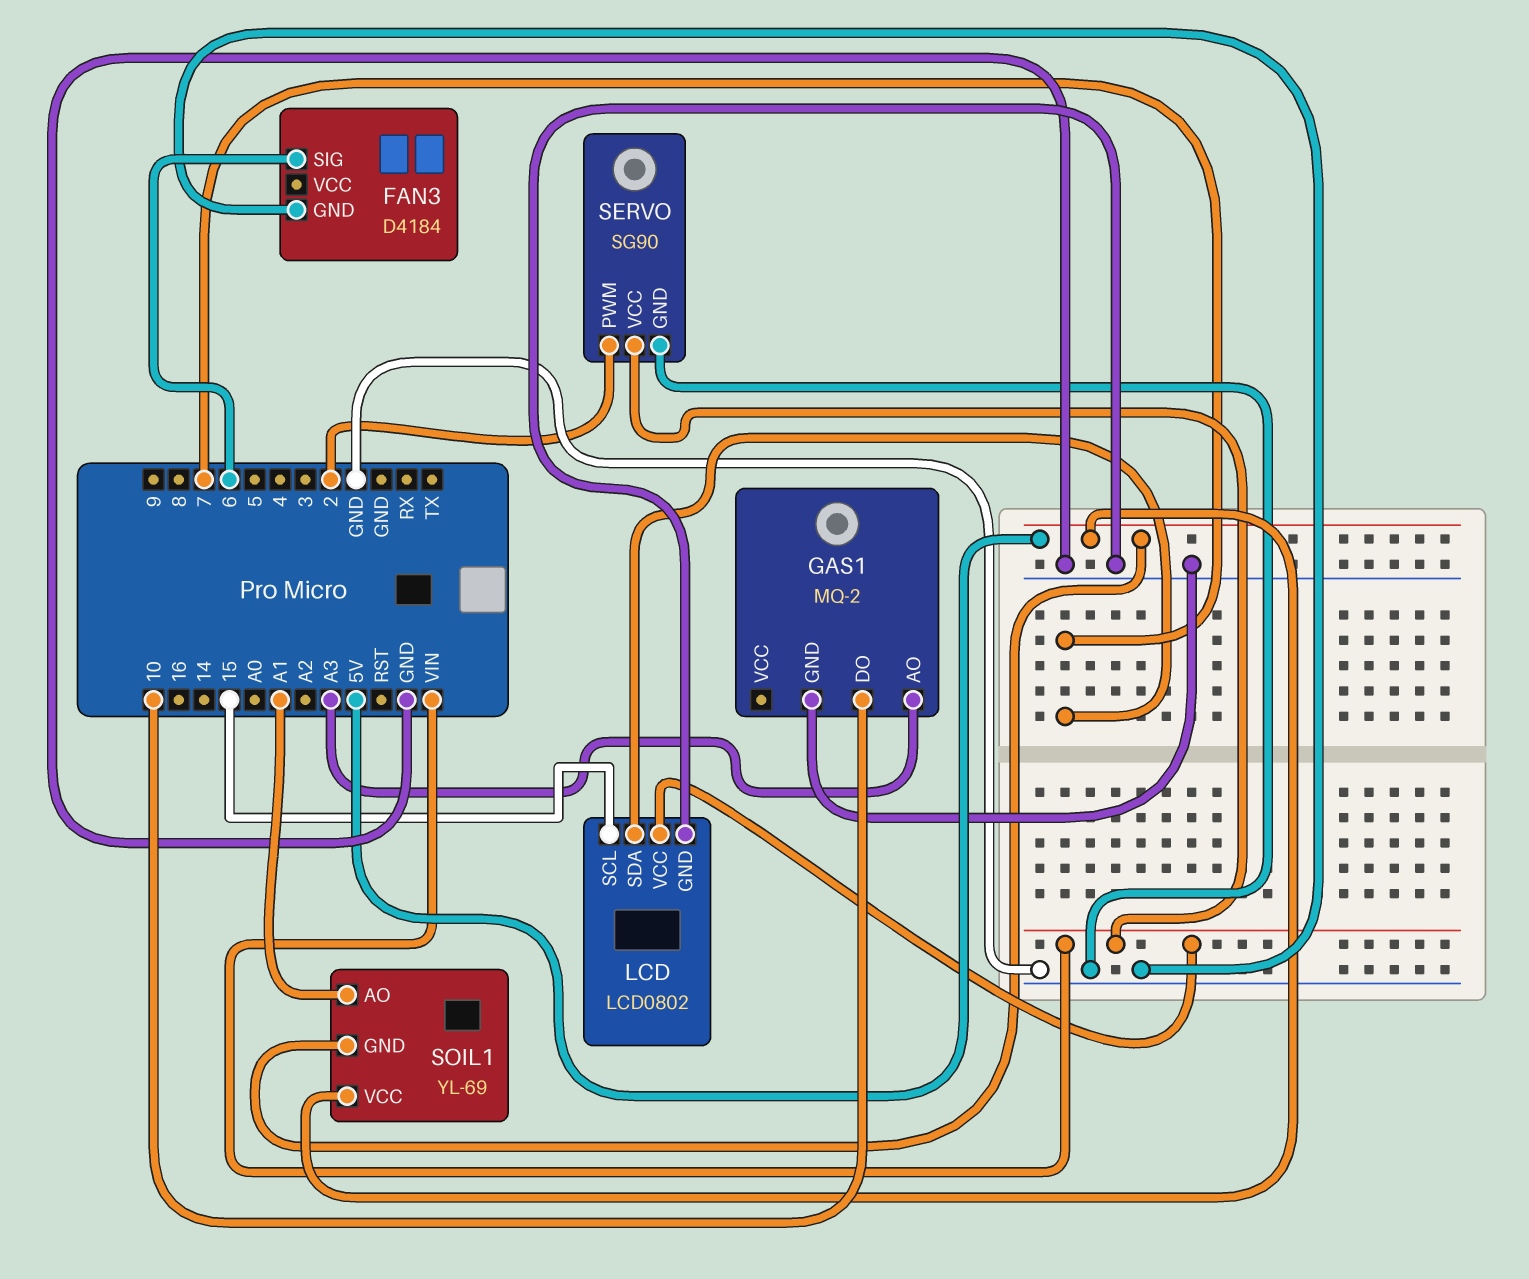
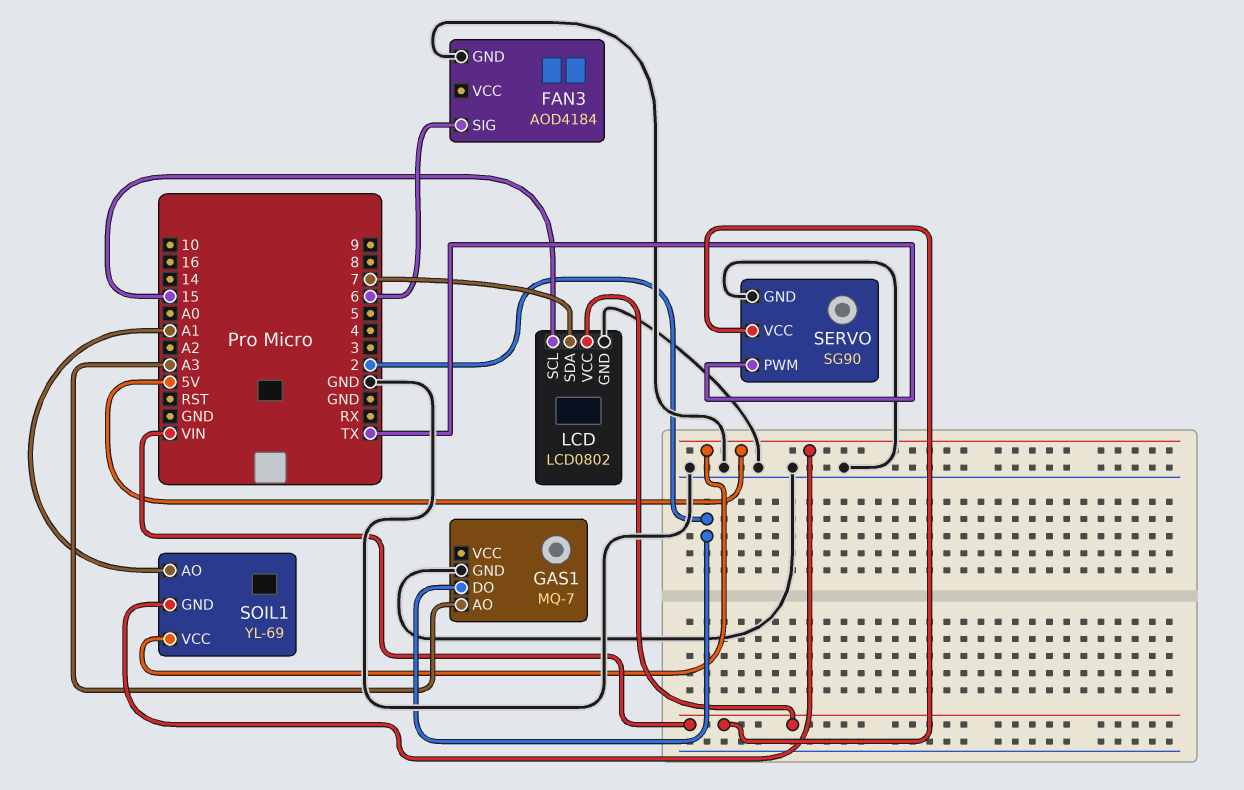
FAN3: D4184 -> AOD4184
GAS1: MQ-2 -> MQ-7
GAS1 pin DO: 10 -> 2
SERVO pin PWM: 2 -> TX

